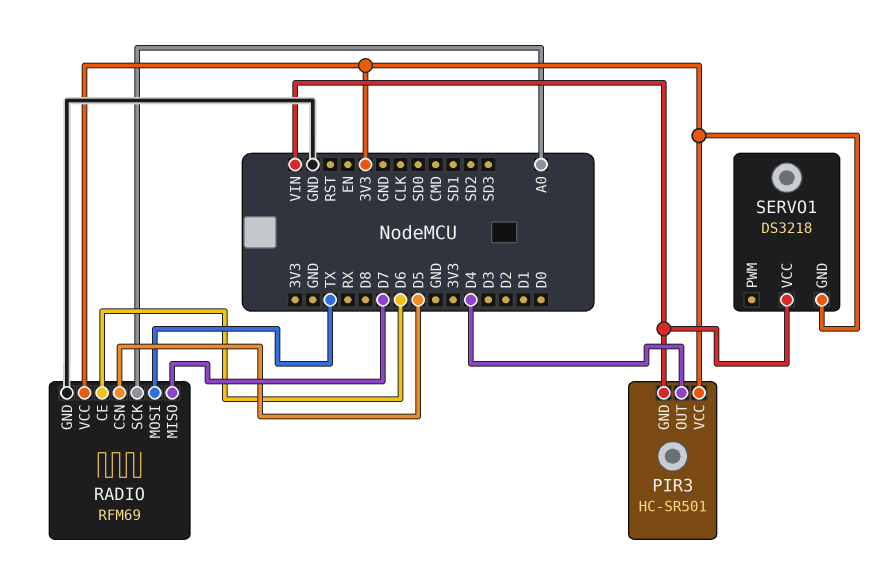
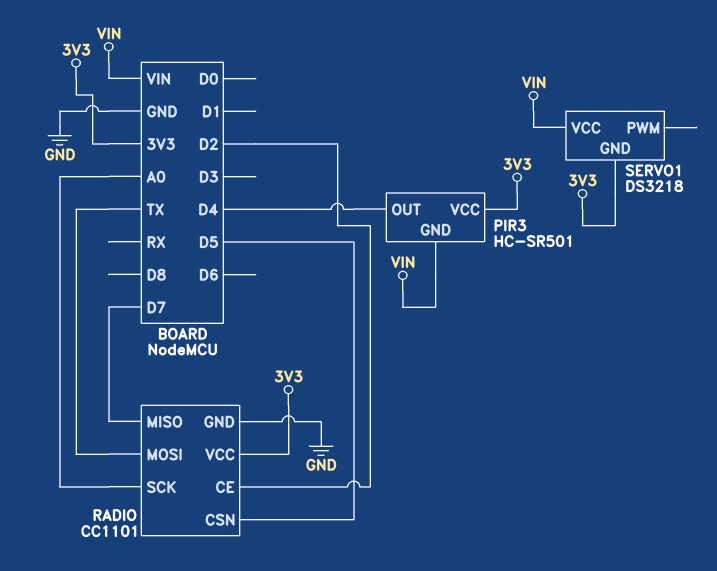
RADIO: RFM69 -> CC1101
RADIO pin CE: D6 -> D2

